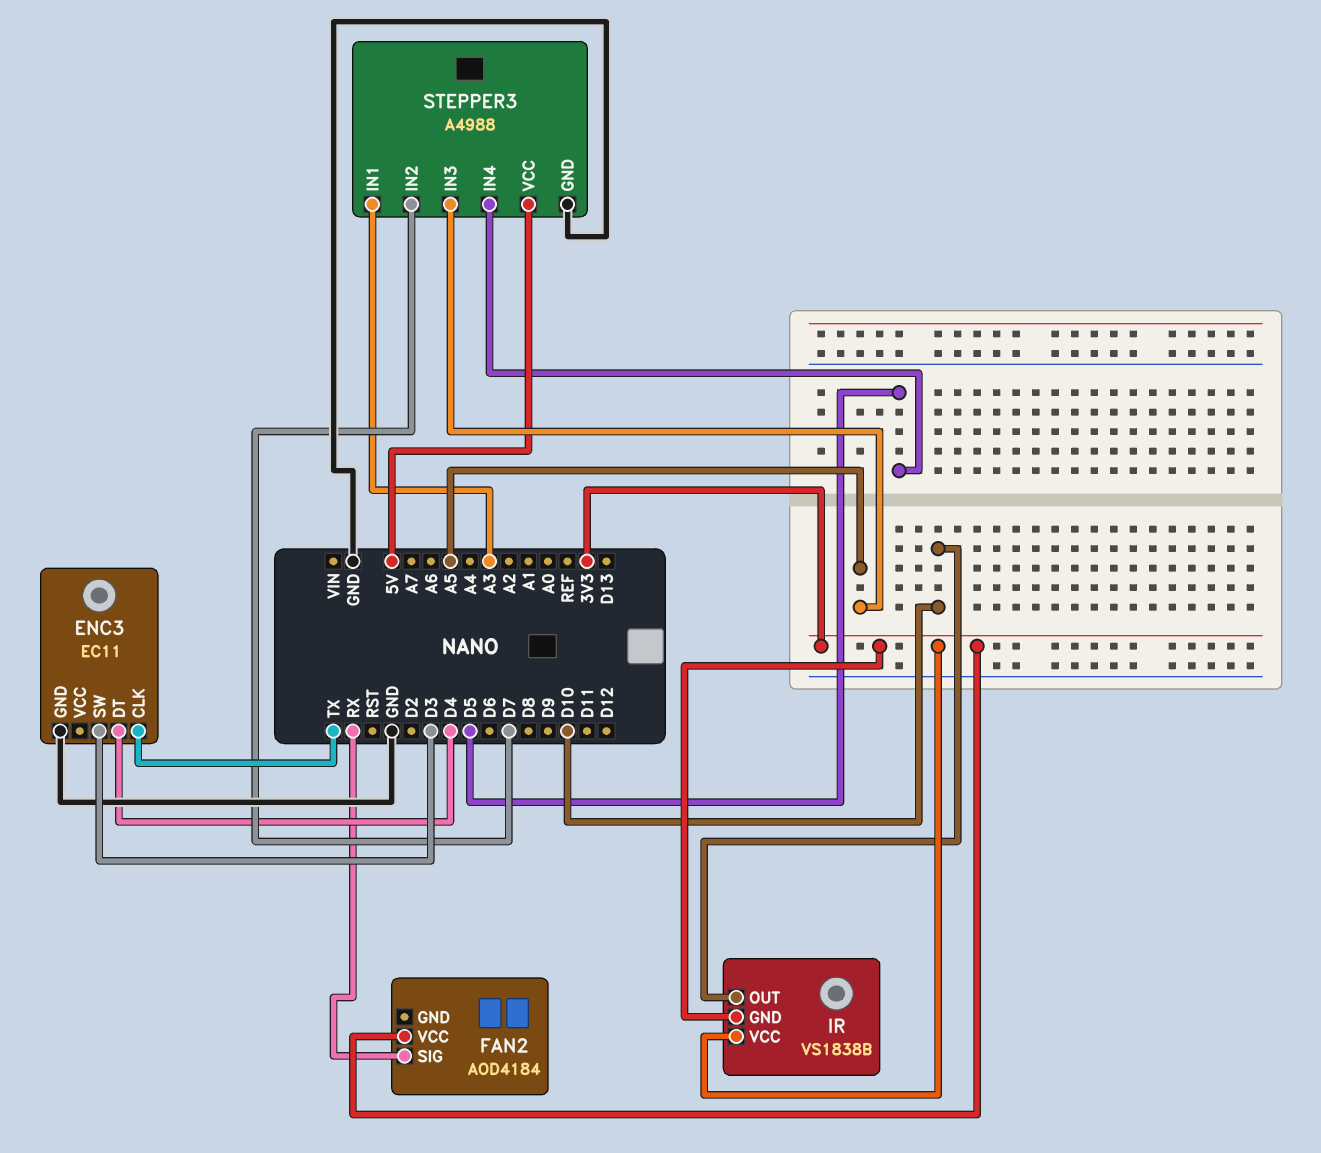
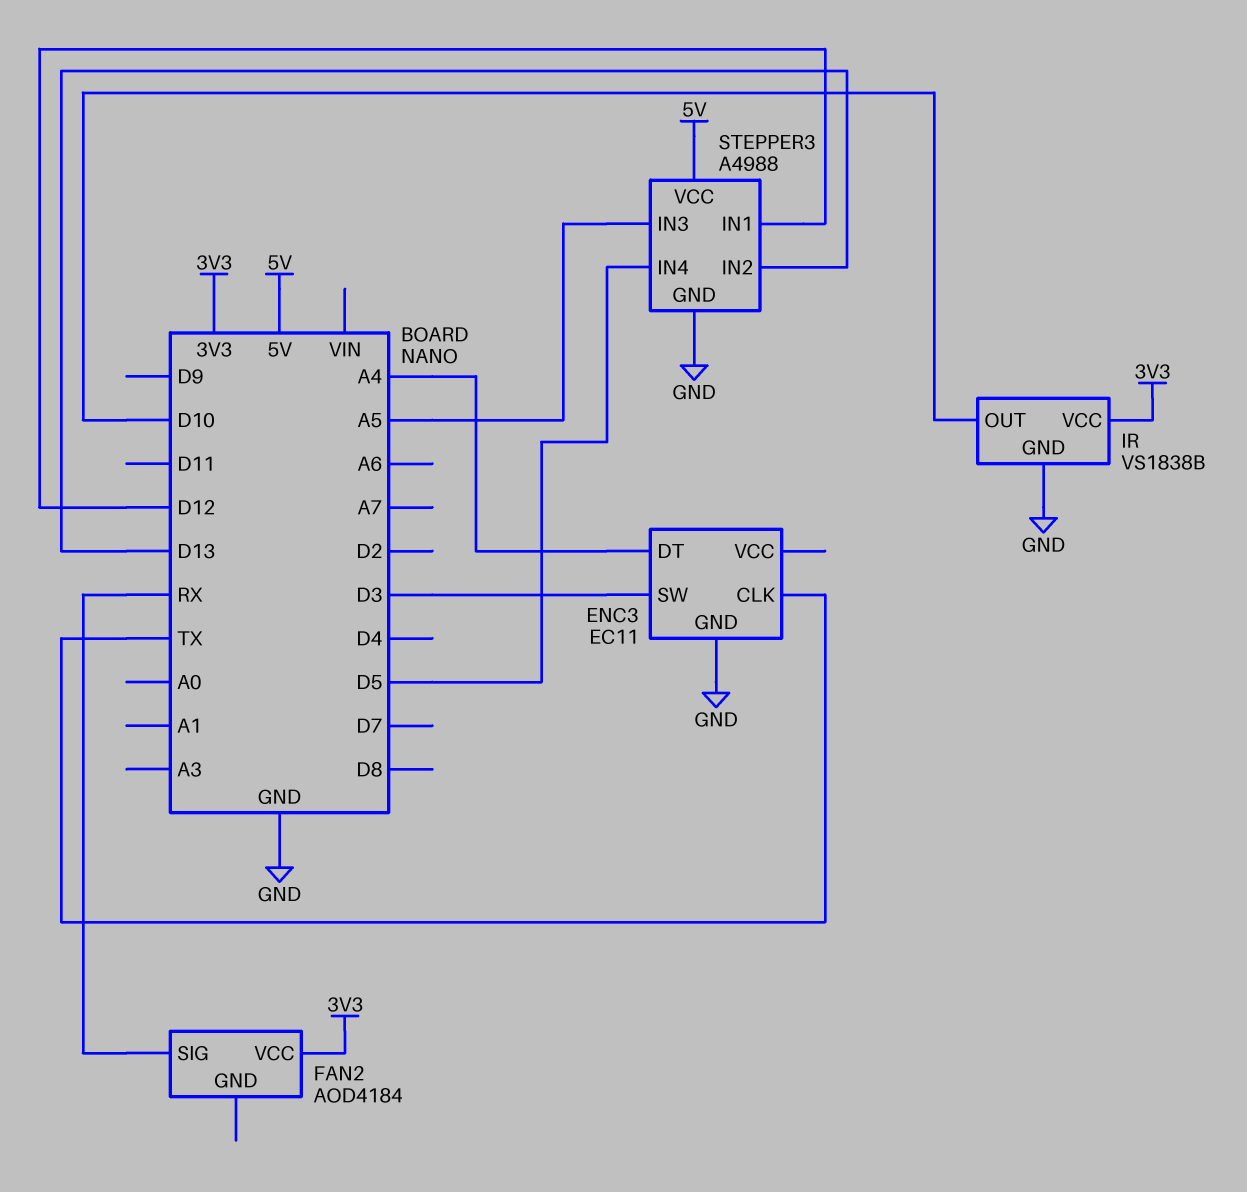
ENC3 pin DT: D4 -> A4
IR pin GND: 3V3 -> GND
STEPPER3 pin IN1: A3 -> D12
STEPPER3 pin IN2: D7 -> D13

